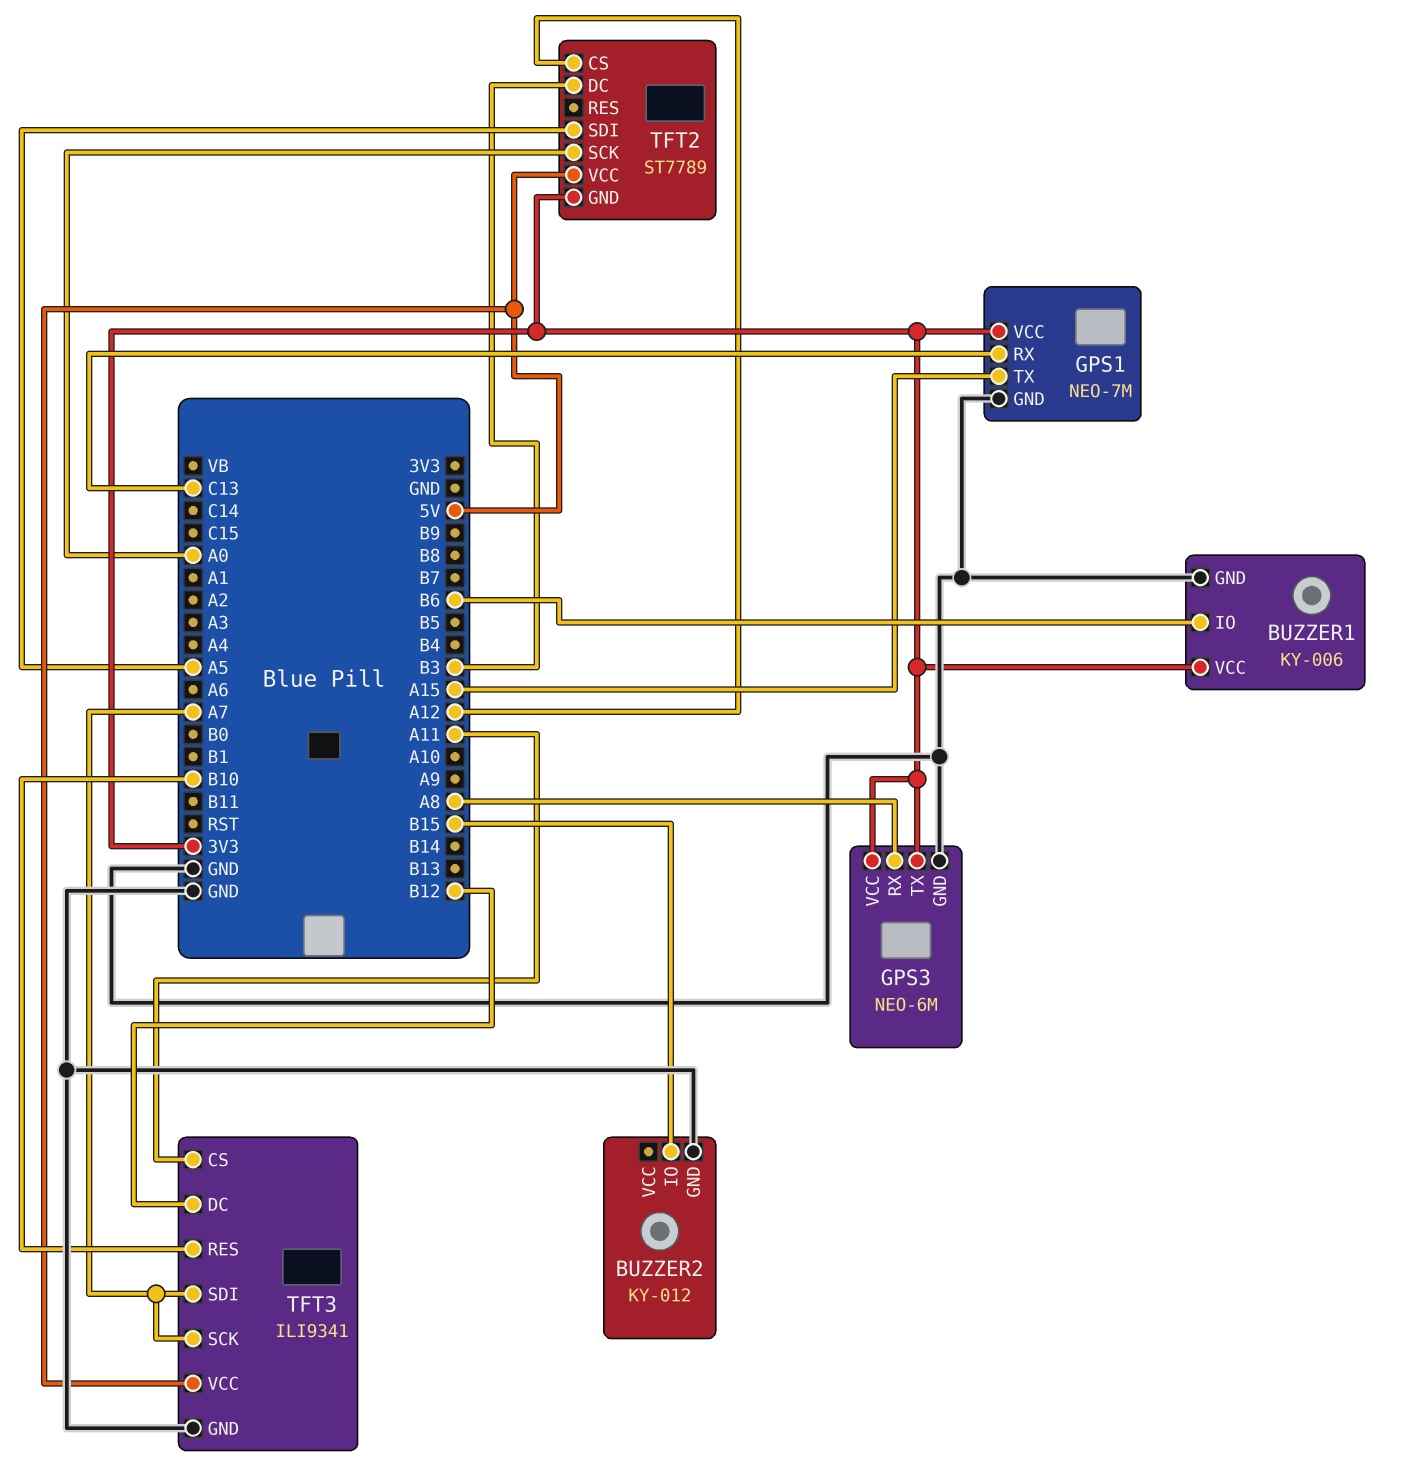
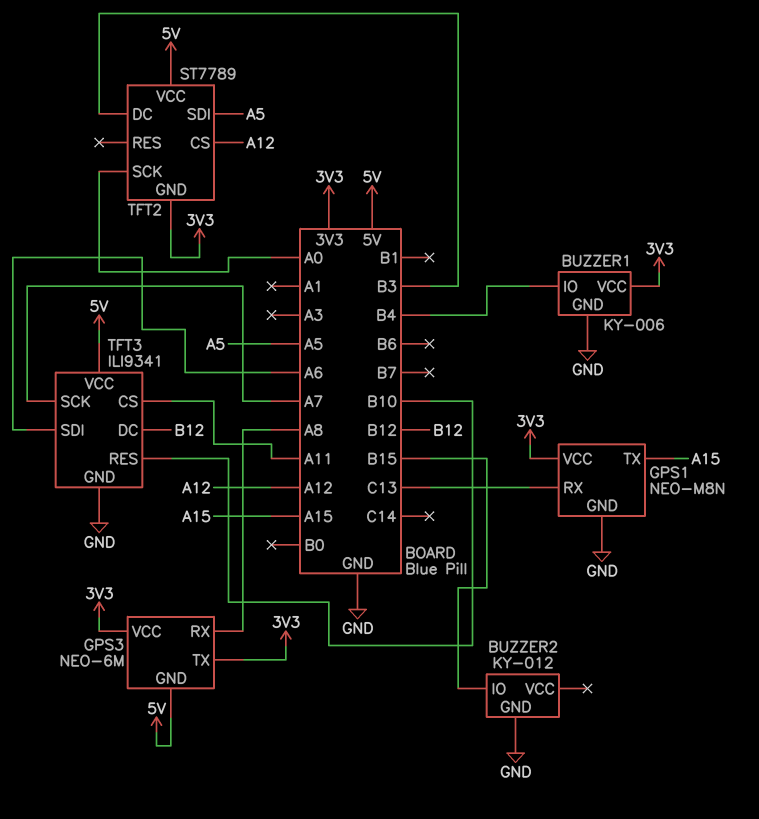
BUZZER1 pin IO: B6 -> B4
GPS1: NEO-7M -> NEO-M8N
GPS3 pin GND: GND -> 5V
TFT3 pin SDI: A7 -> A6

